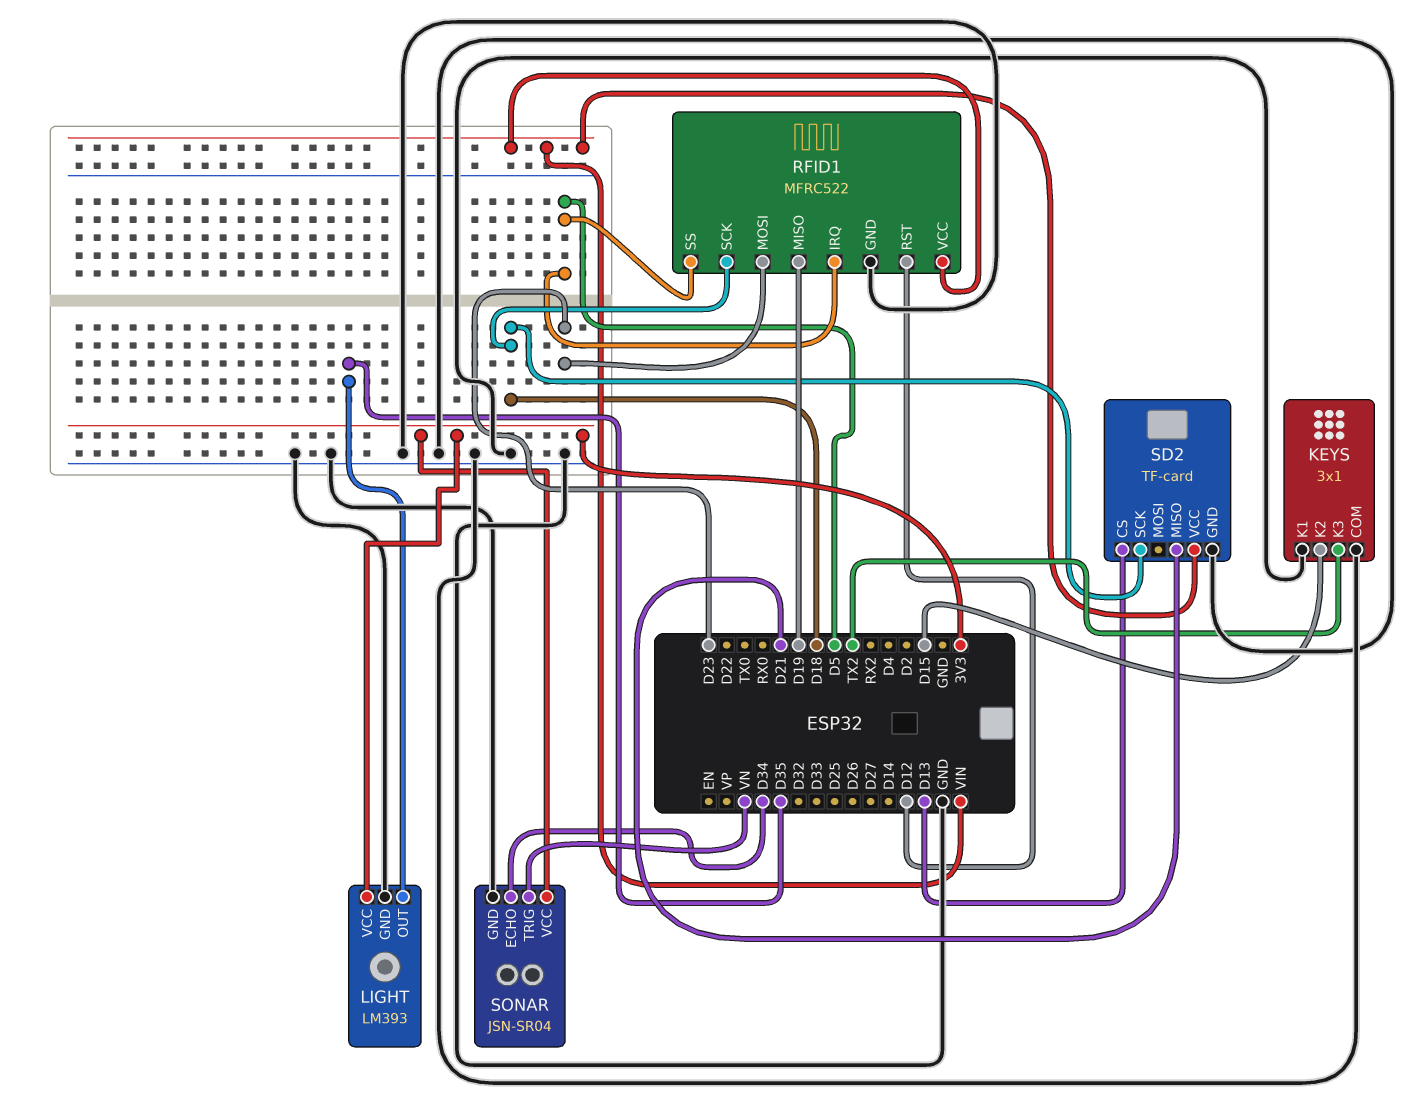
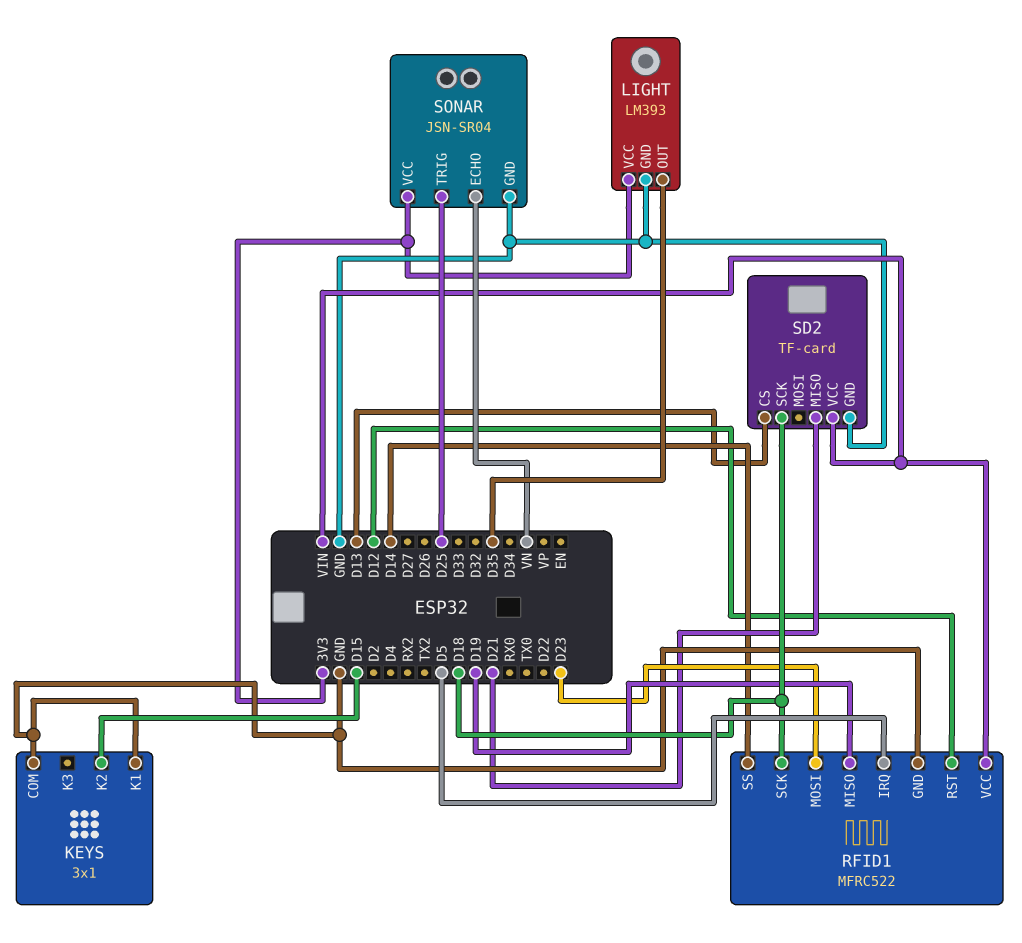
KEYS pin K3: TX2 -> none
RFID1 pin SS: D5 -> D14
SONAR pin ECHO: D34 -> VN
SONAR pin TRIG: VN -> D25

